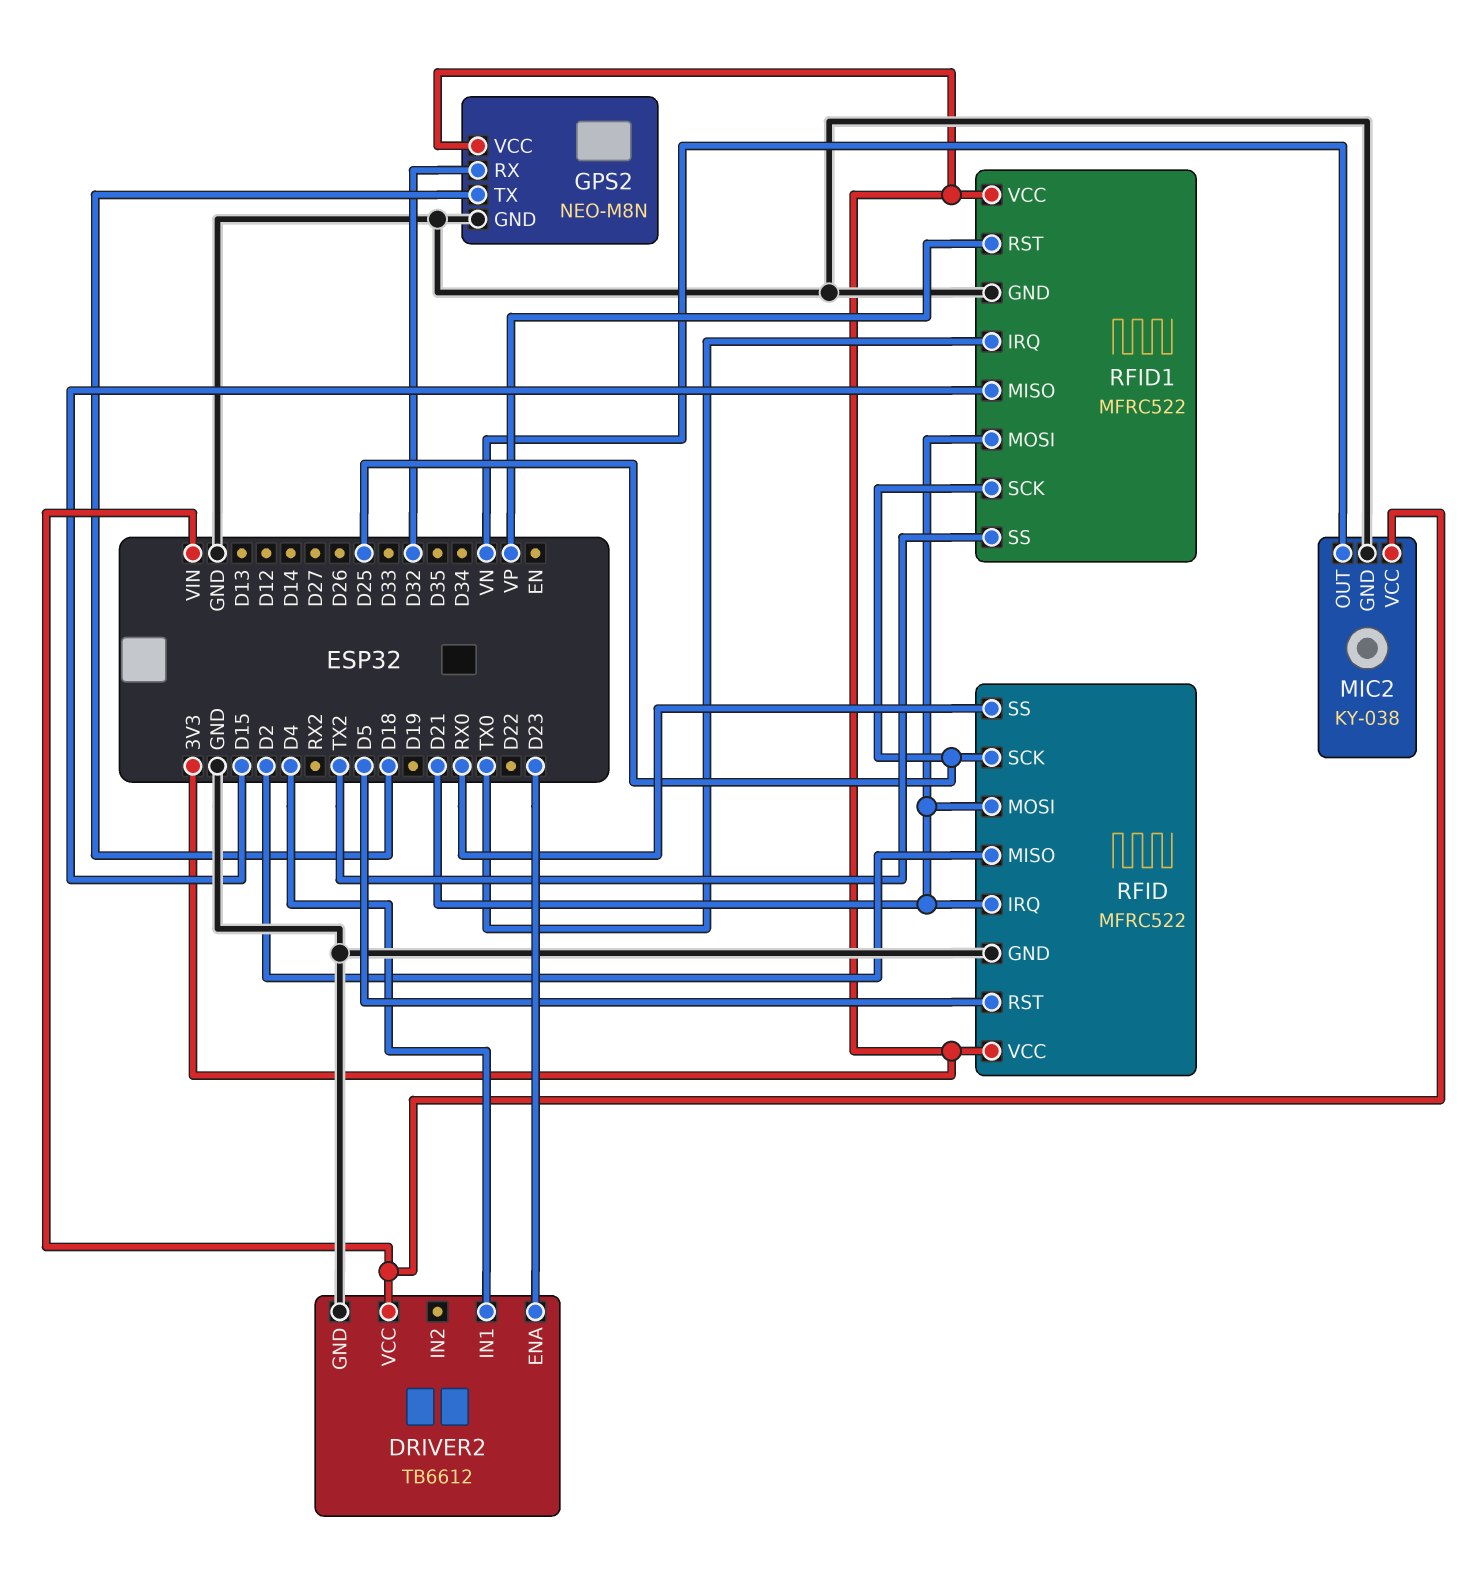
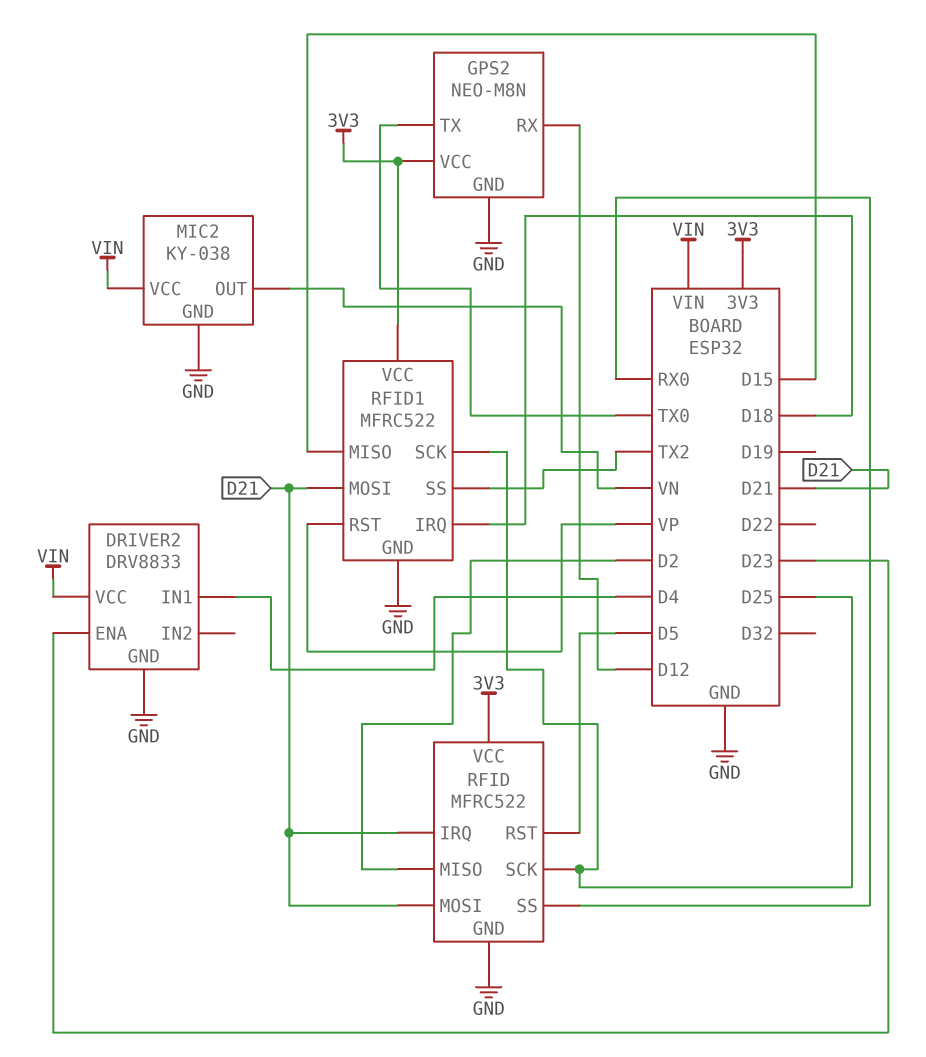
DRIVER2: TB6612 -> DRV8833
GPS2 pin RX: D32 -> D12
GPS2 pin TX: D18 -> TX0
RFID1 pin IRQ: TX0 -> D18

